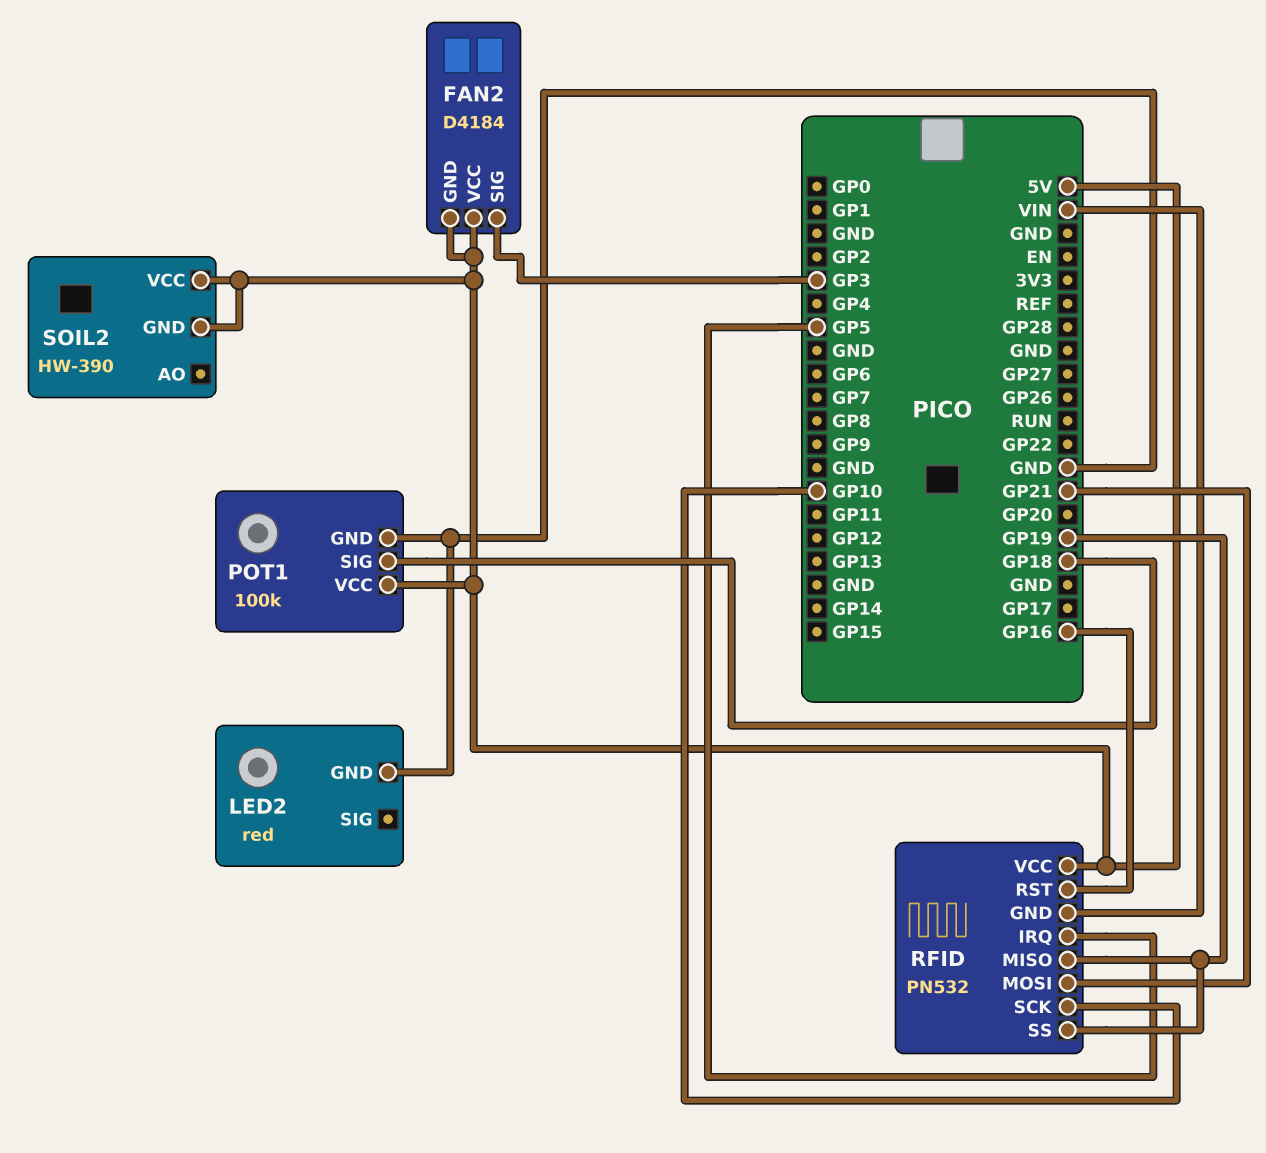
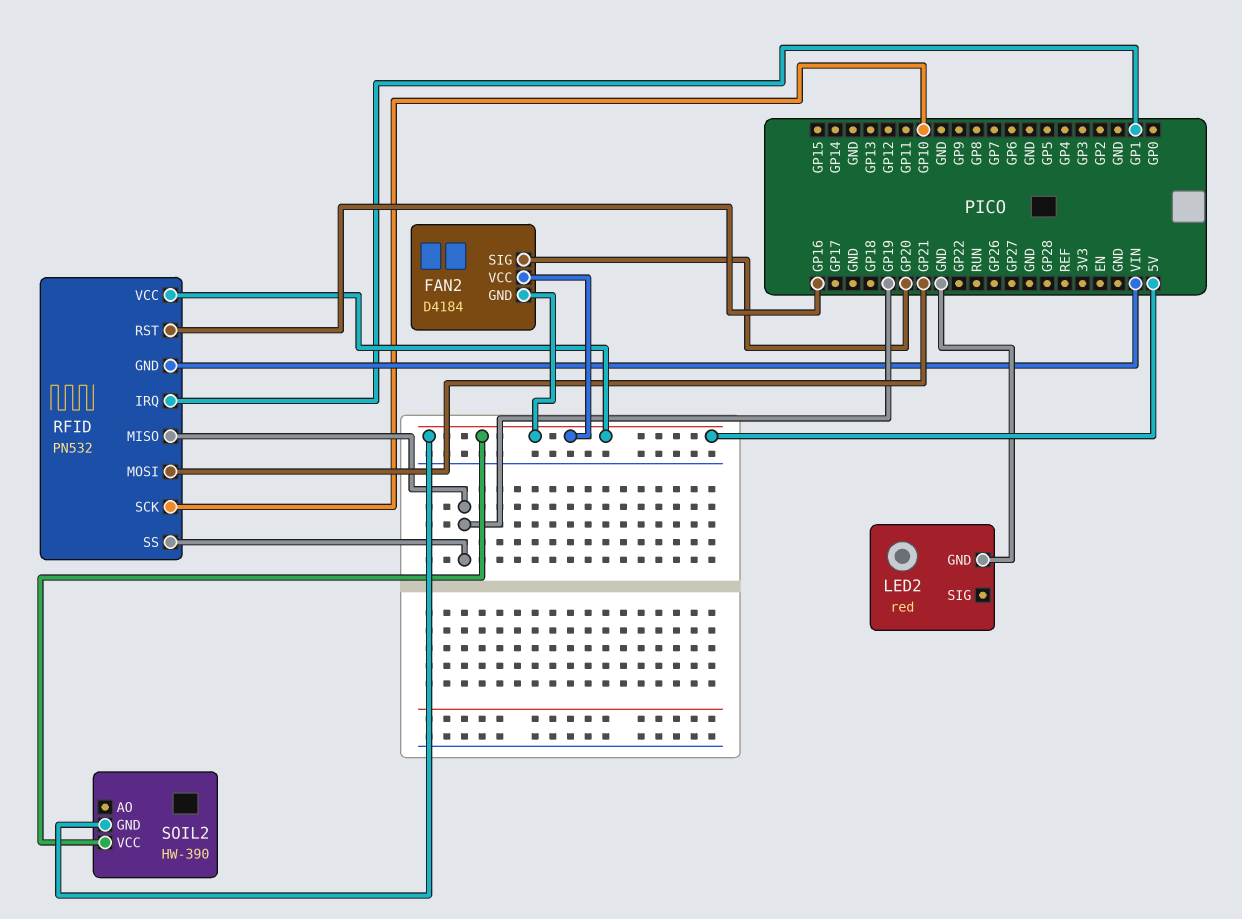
FAN2 pin SIG: GP3 -> GP20
POT1: 100k -> none
POT1 pin GND: GND -> none
POT1 pin SIG: GP18 -> none
POT1 pin VCC: 5V -> none
RFID pin IRQ: GP5 -> GP1

